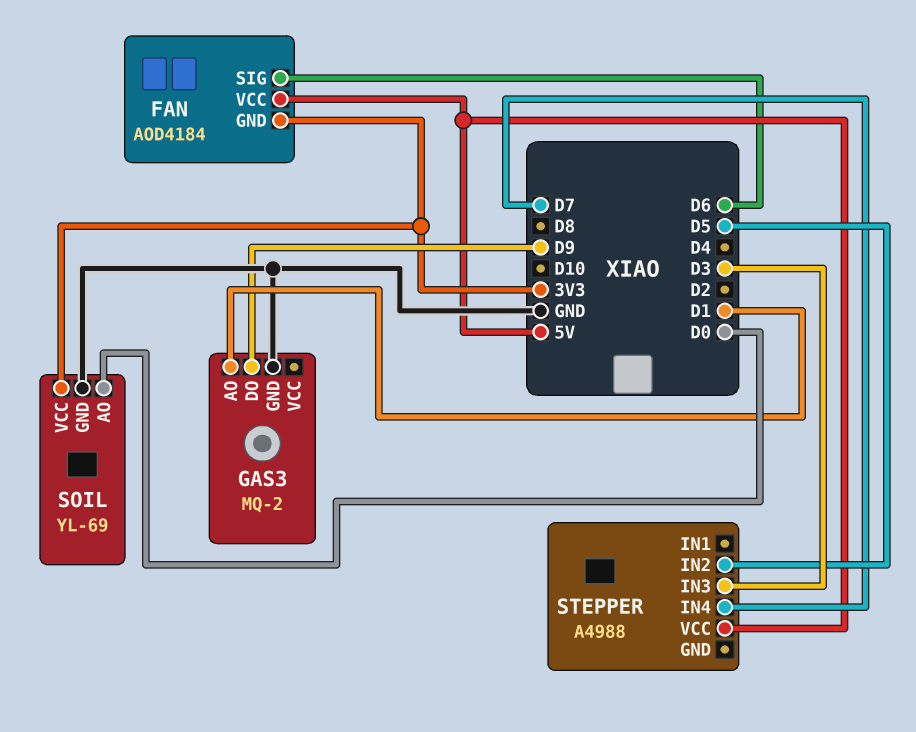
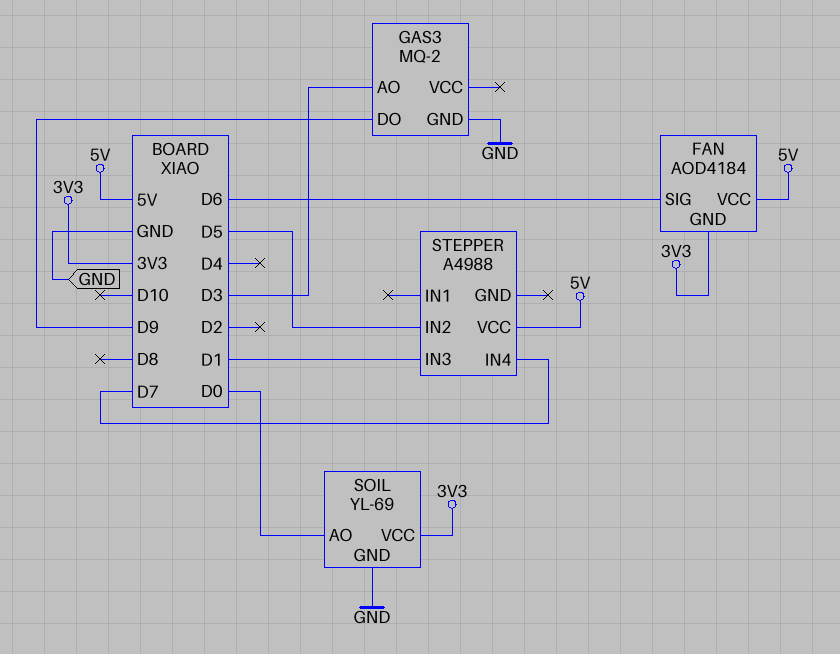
GAS3 pin AO: D1 -> D3
STEPPER pin IN3: D3 -> D1

